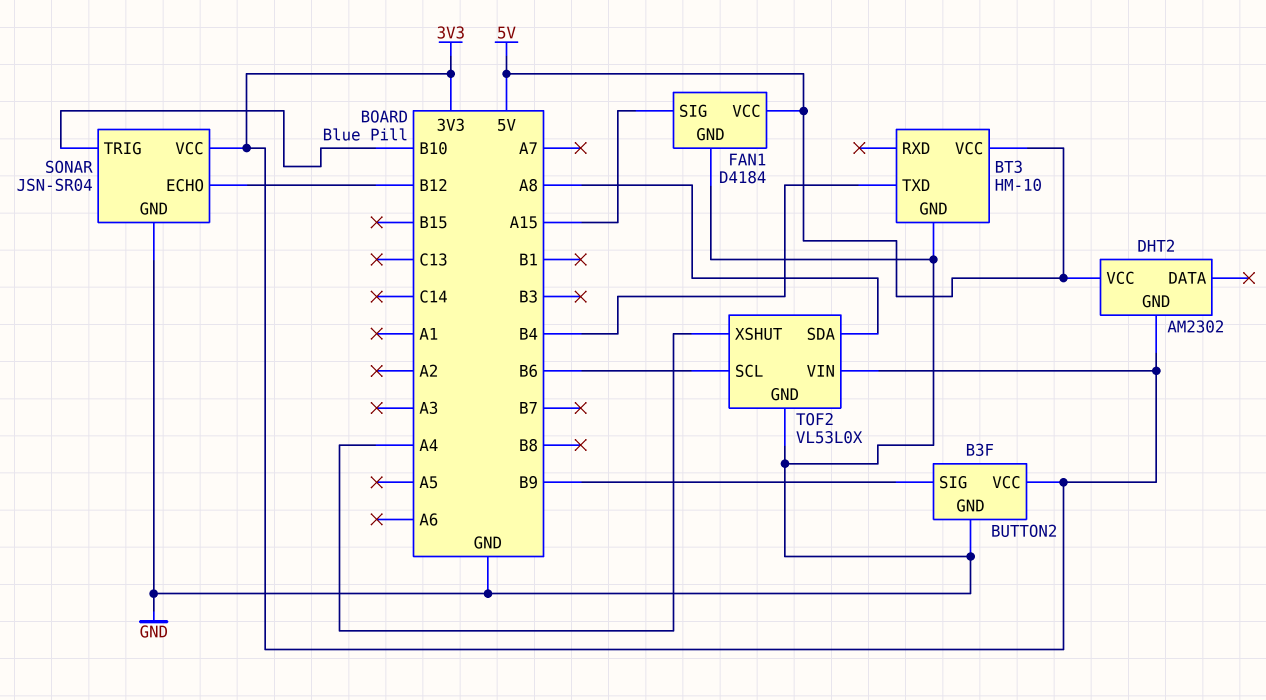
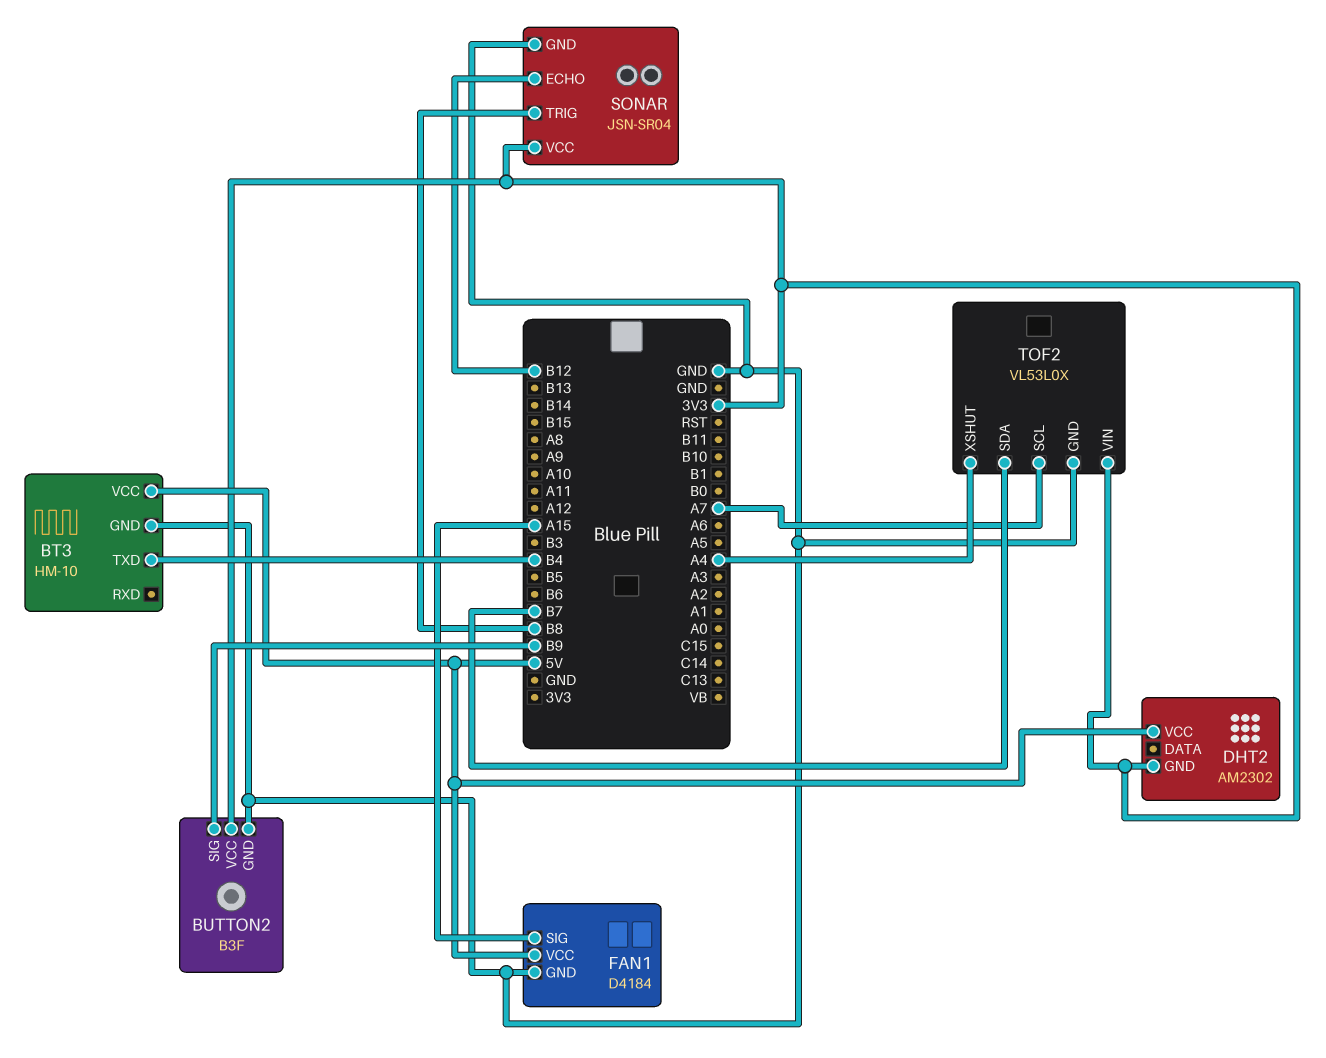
SONAR pin TRIG: B10 -> B8
TOF2 pin SCL: B6 -> A7
TOF2 pin SDA: A8 -> B7

